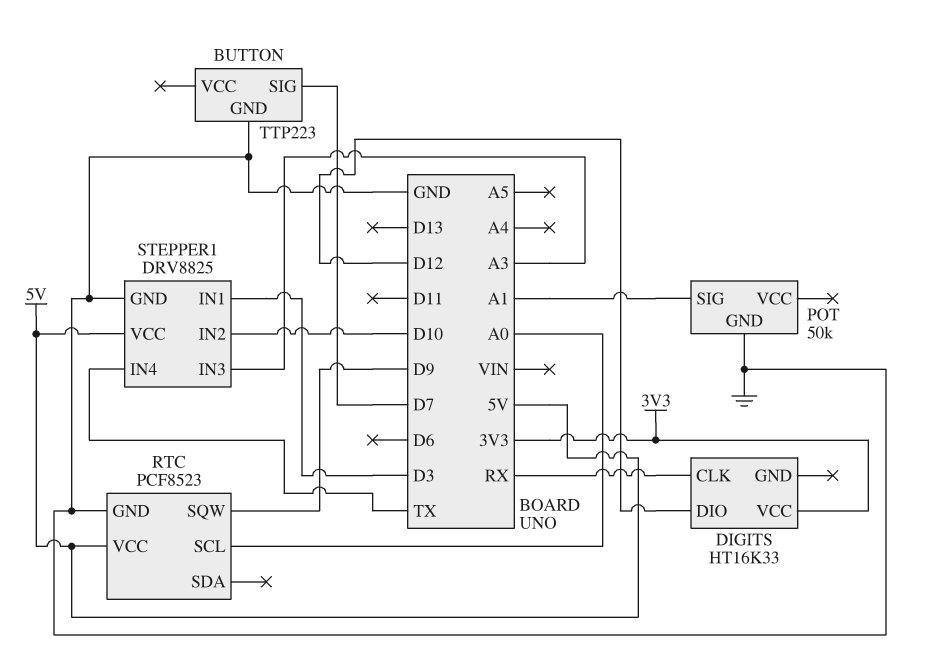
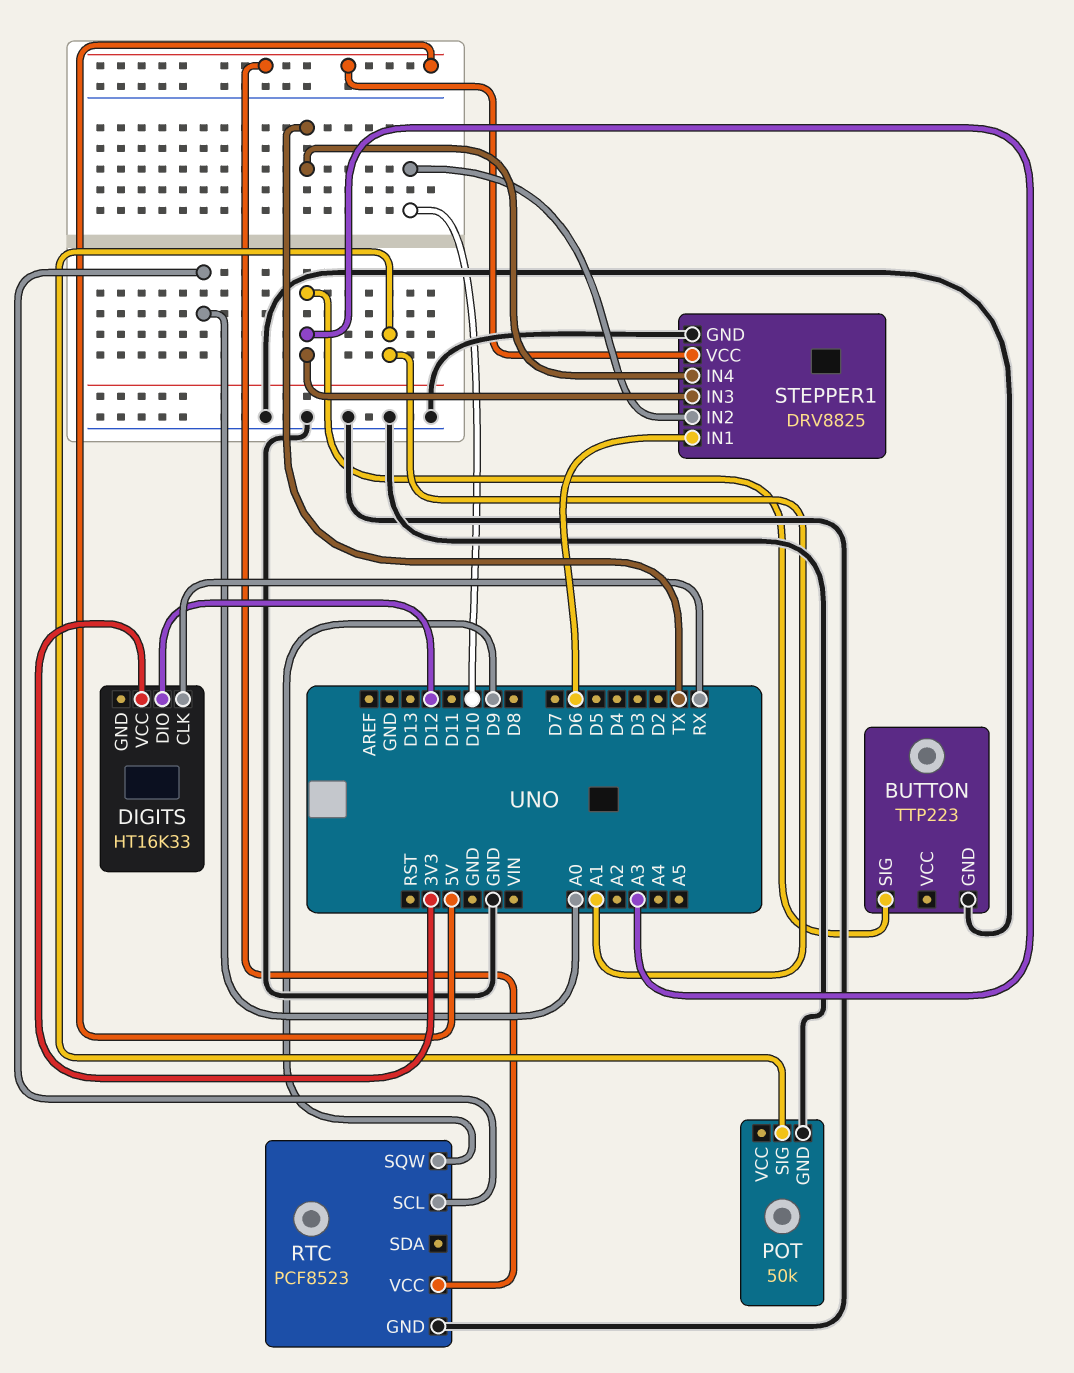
BUTTON pin SIG: D7 -> A3
STEPPER1 pin IN1: D3 -> D6

